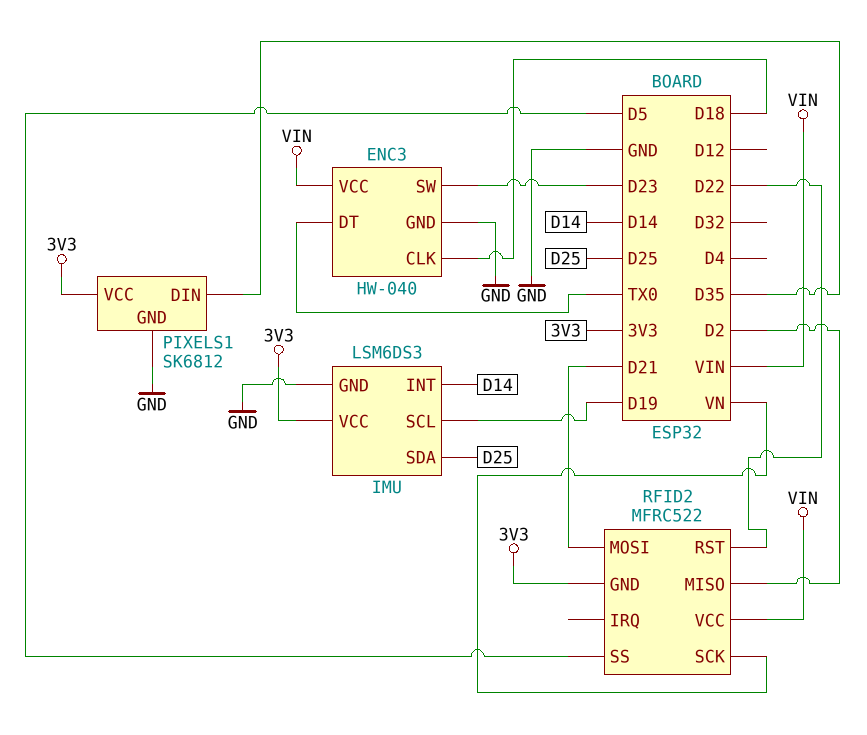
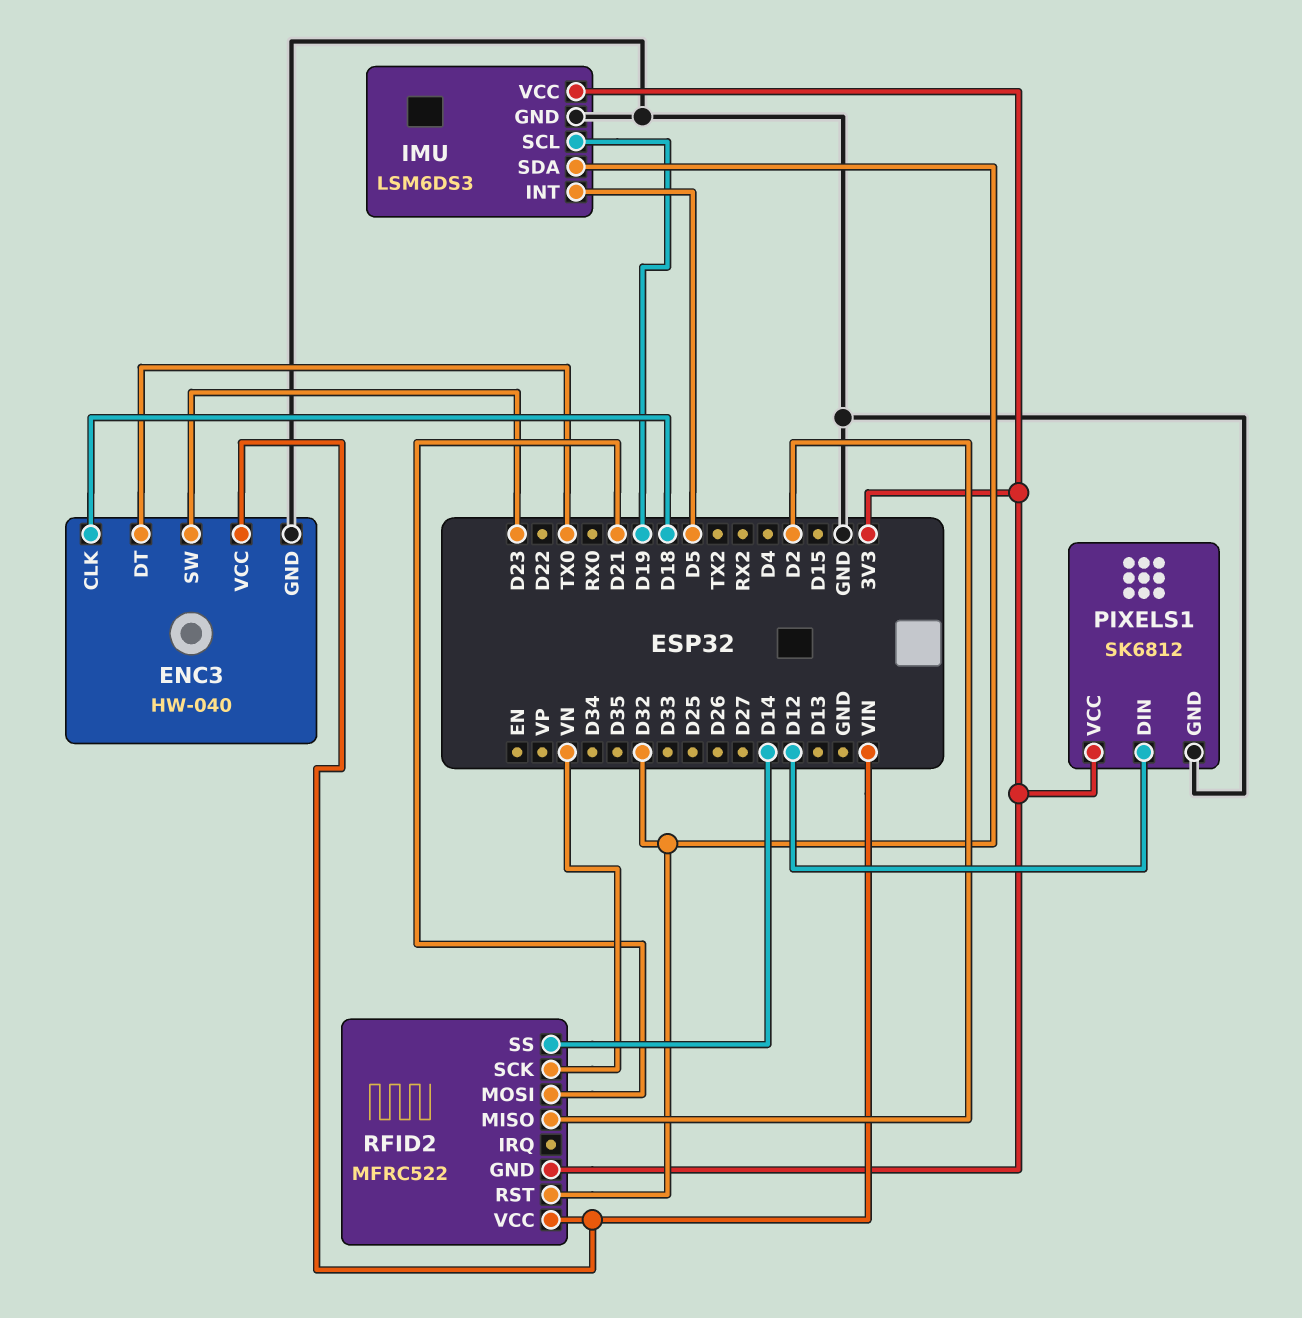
IMU pin INT: D14 -> D5
IMU pin SDA: D25 -> D32
PIXELS1 pin DIN: D35 -> D12
RFID2 pin RST: D22 -> D32
RFID2 pin SS: D5 -> D14

